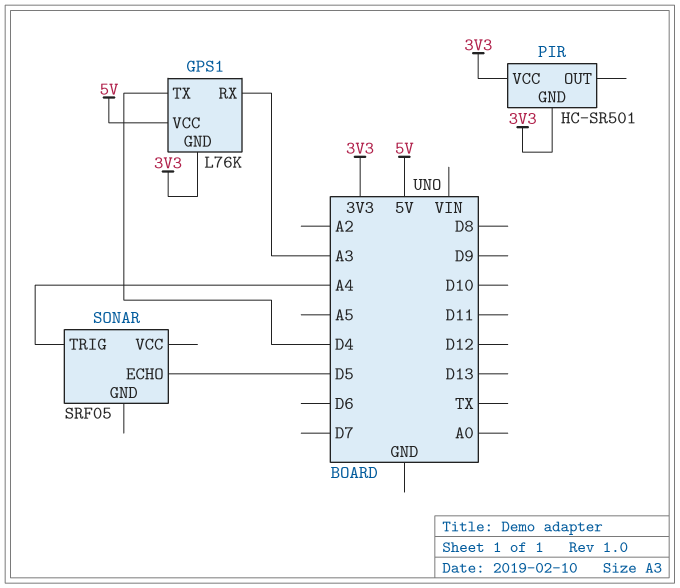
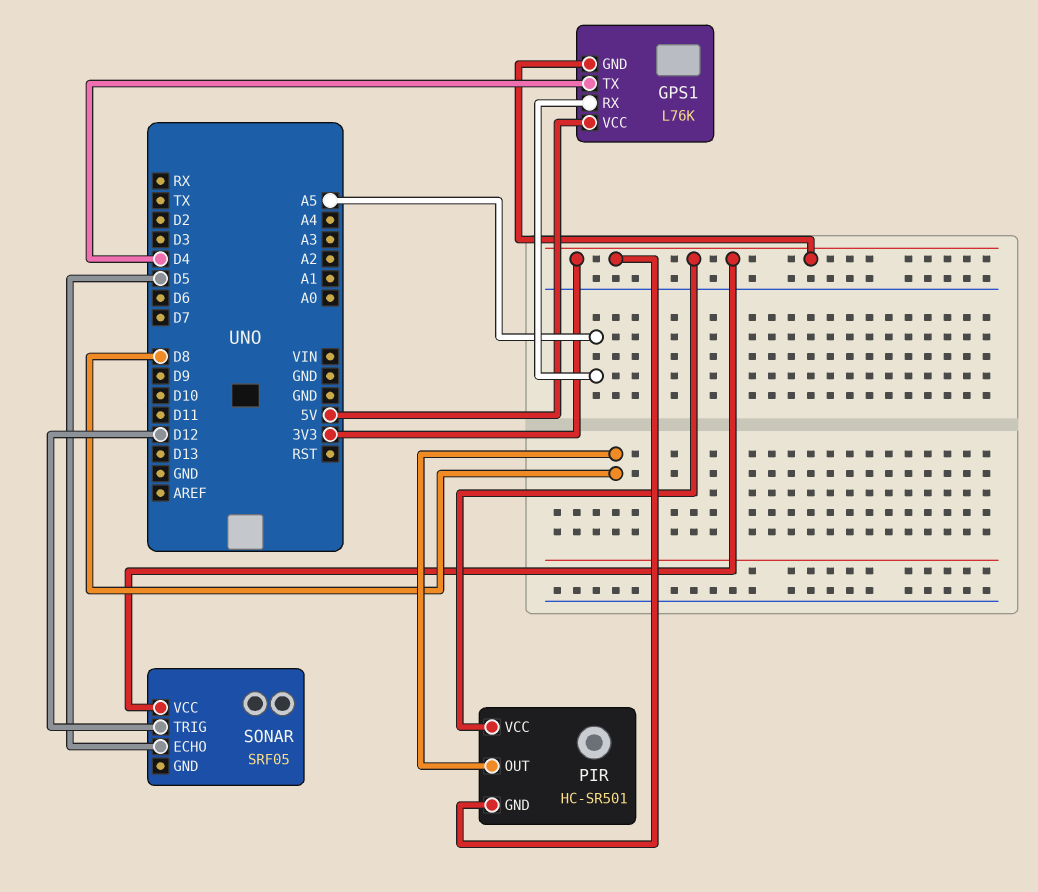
GPS1 pin RX: A3 -> A5
PIR pin OUT: none -> D8
SONAR pin TRIG: A4 -> D12
SONAR pin VCC: none -> 3V3

